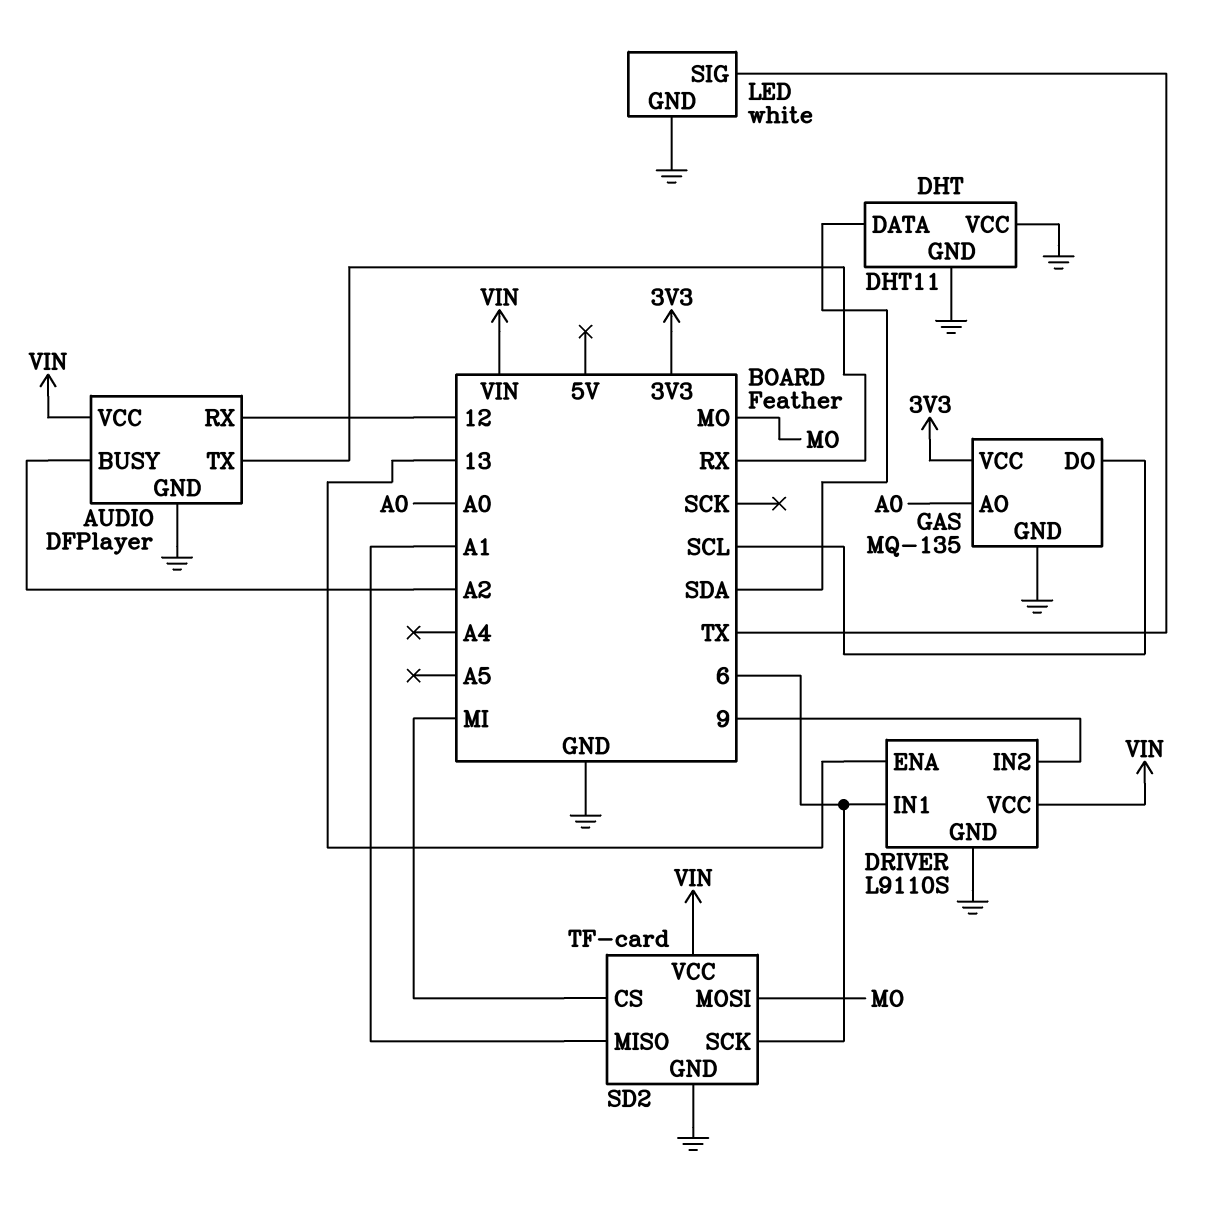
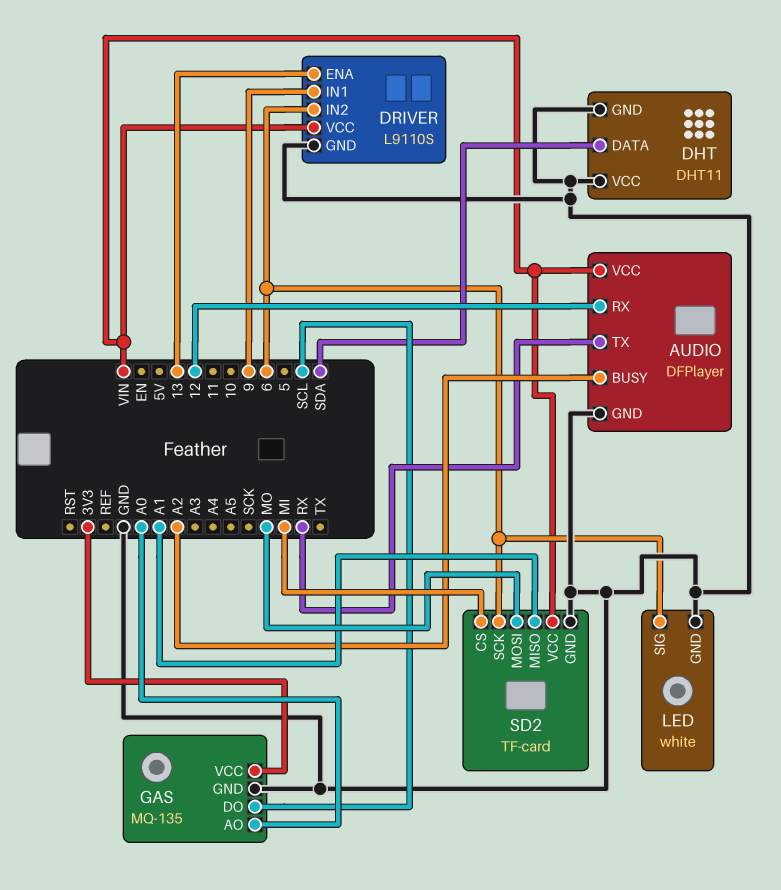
DRIVER pin IN1: 6 -> 9
DRIVER pin IN2: 9 -> 6
LED pin SIG: TX -> 6

